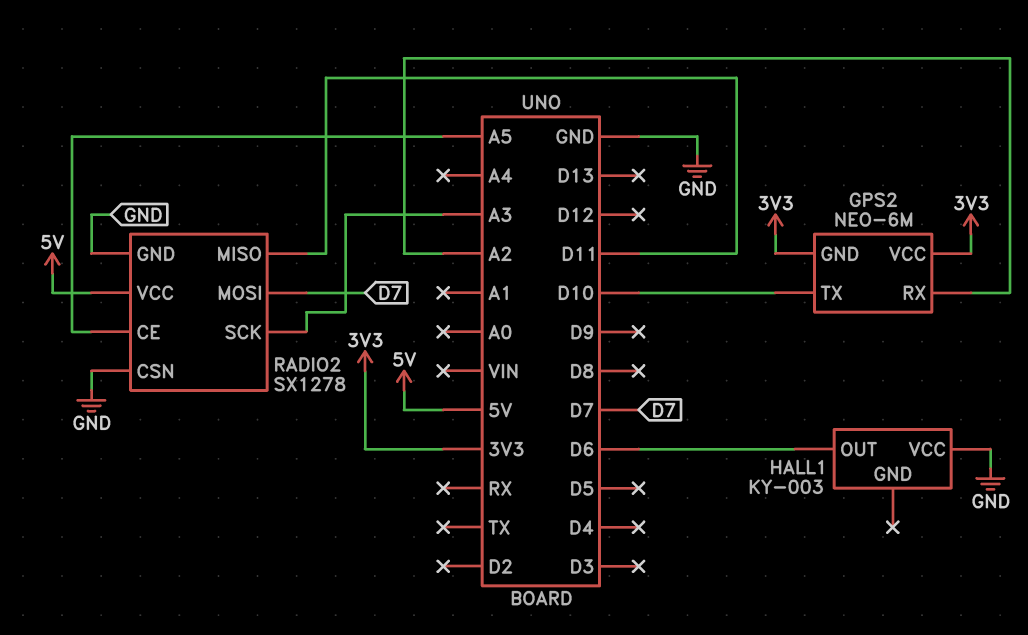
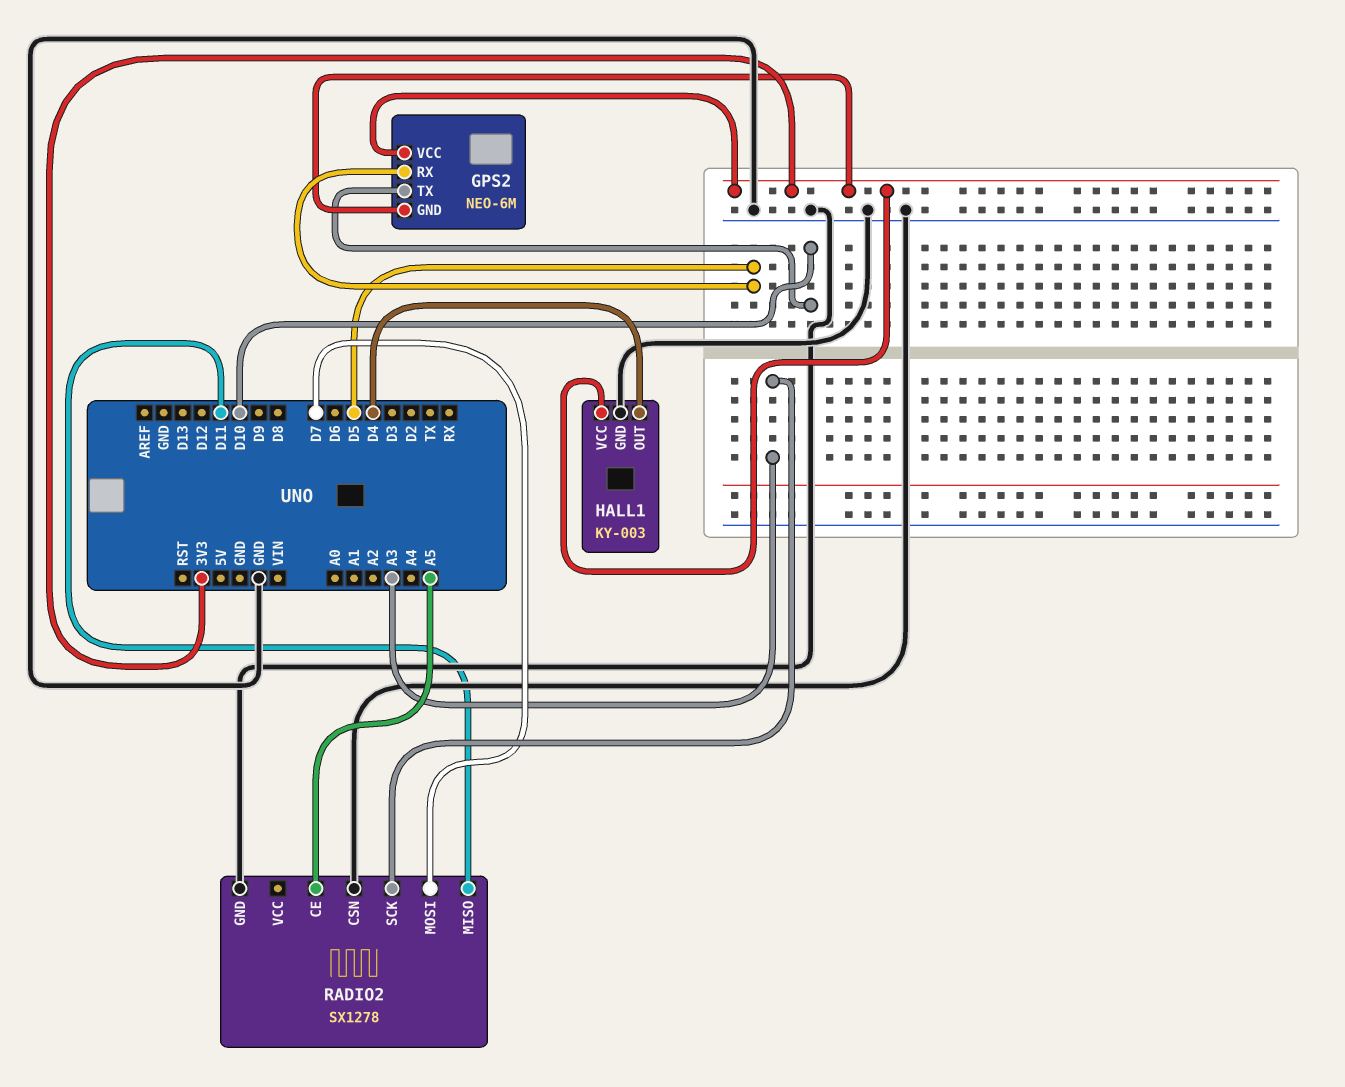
GPS2 pin RX: A2 -> D5
HALL1 pin GND: none -> GND
HALL1 pin OUT: D6 -> D4
HALL1 pin VCC: GND -> 3V3
RADIO2 pin VCC: 5V -> none

